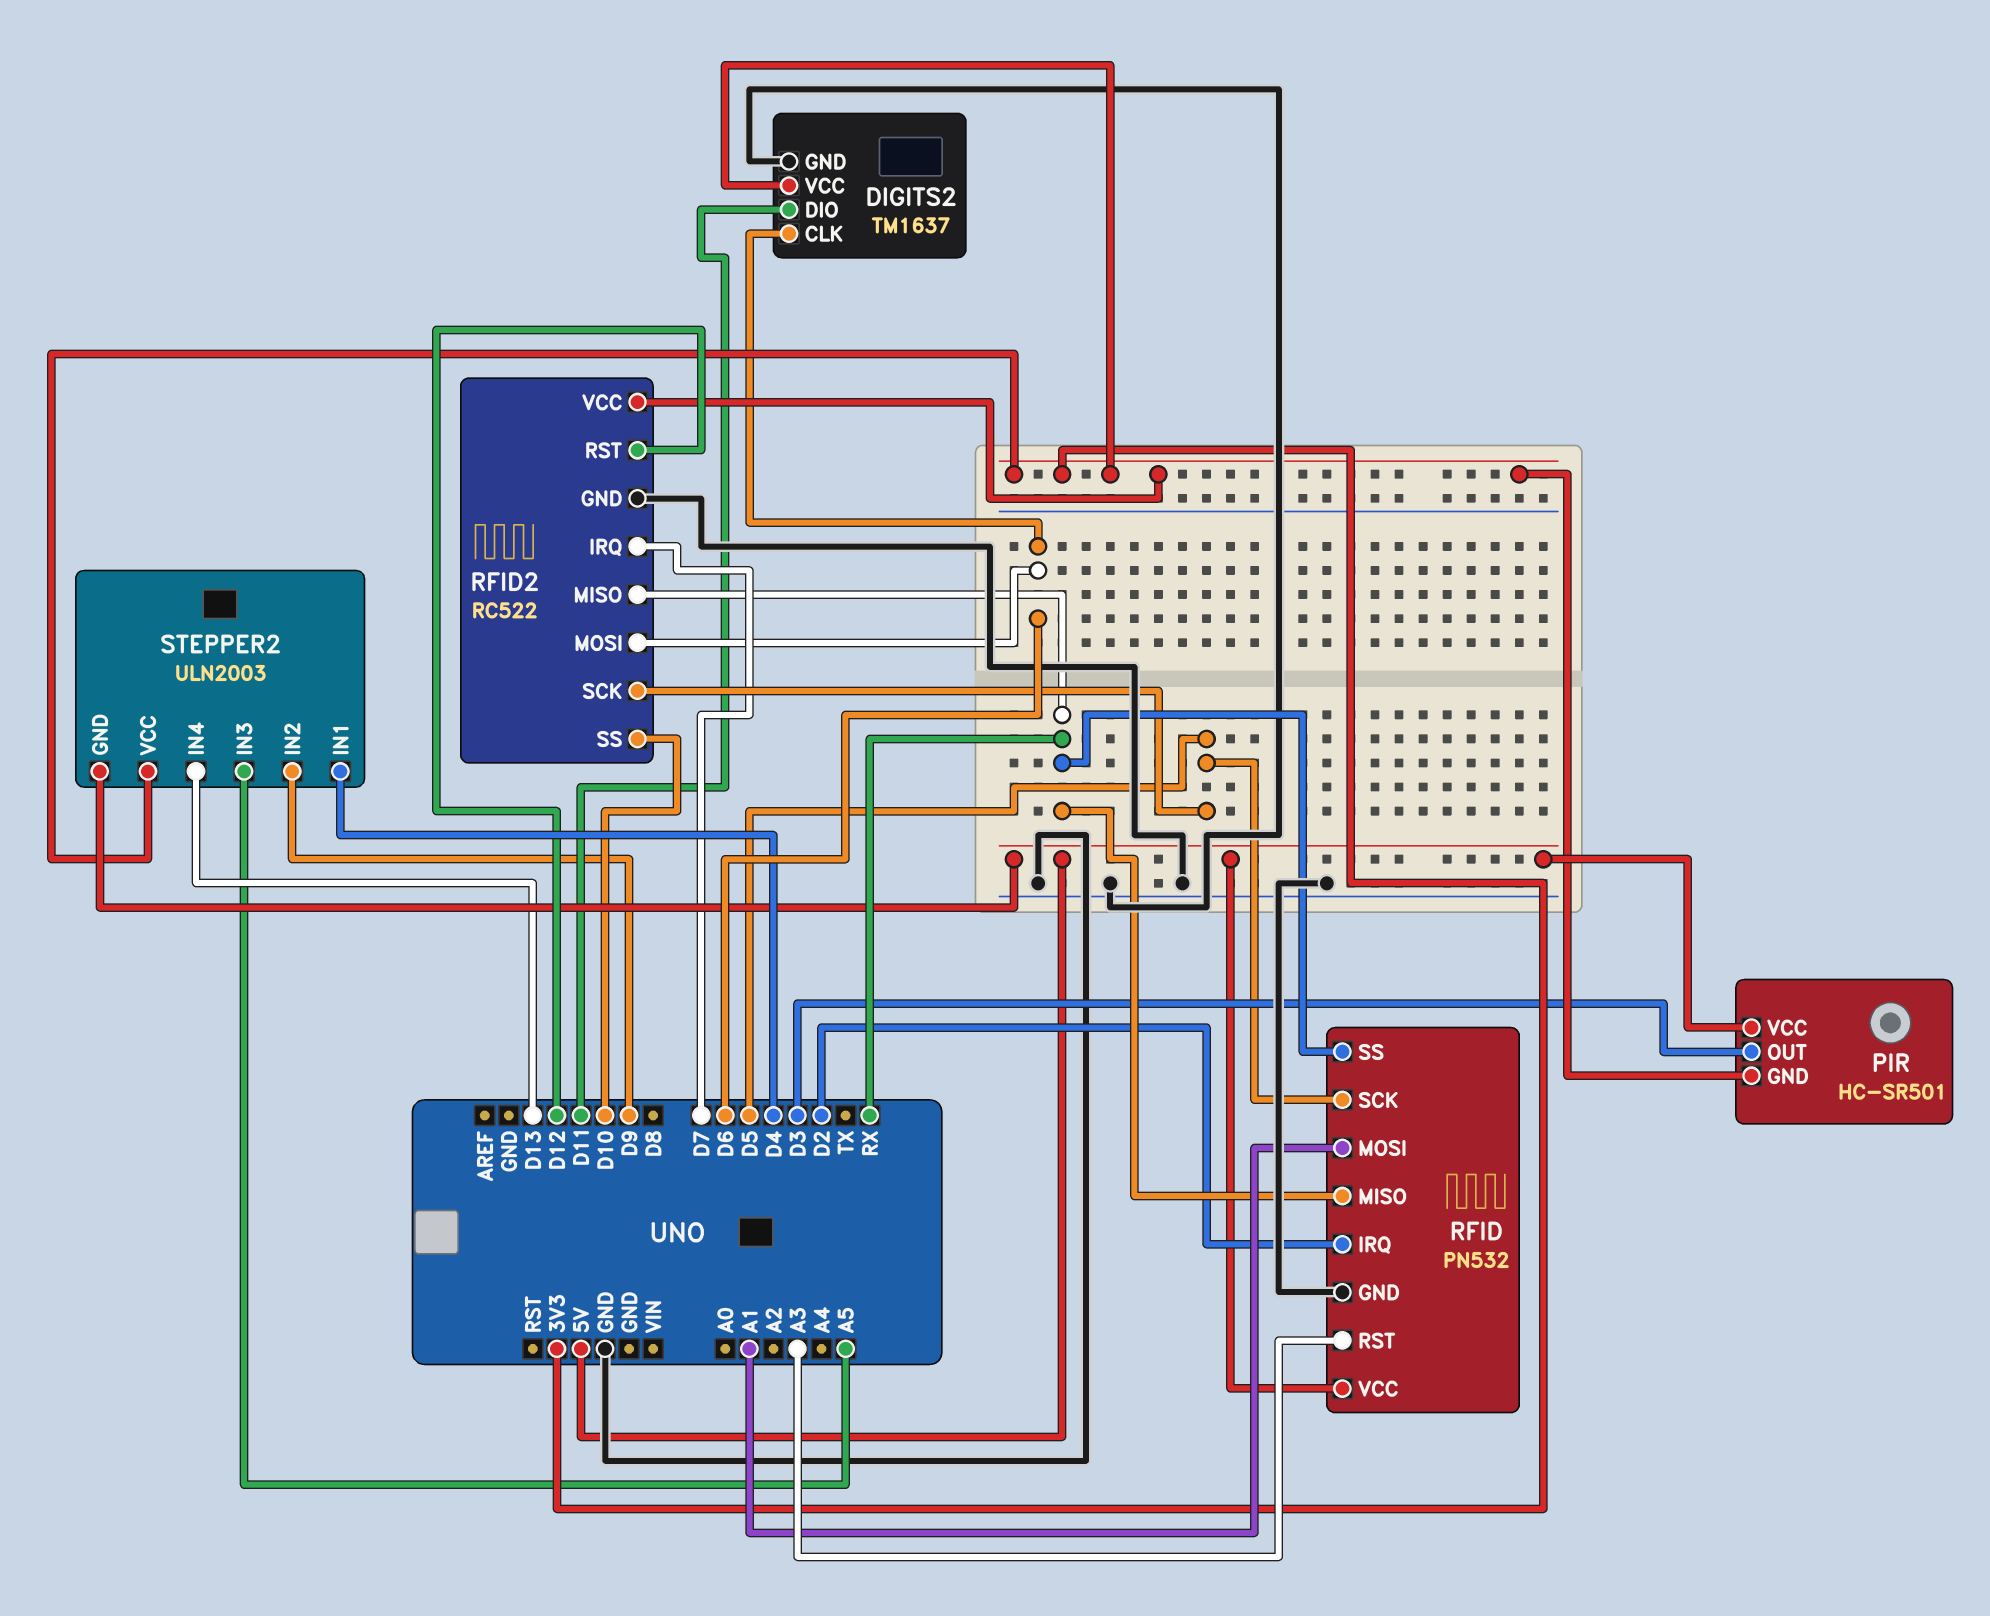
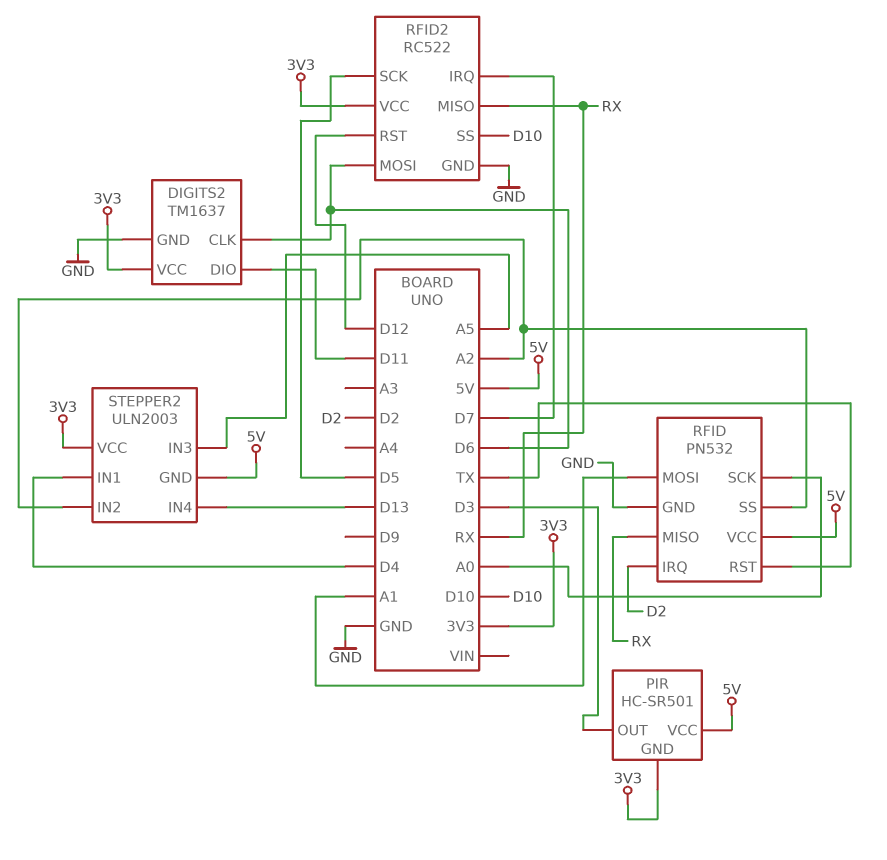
RFID pin RST: A3 -> TX
RFID pin SCK: D5 -> A0
RFID pin SS: RX -> A2
STEPPER2 pin IN2: D9 -> A2

